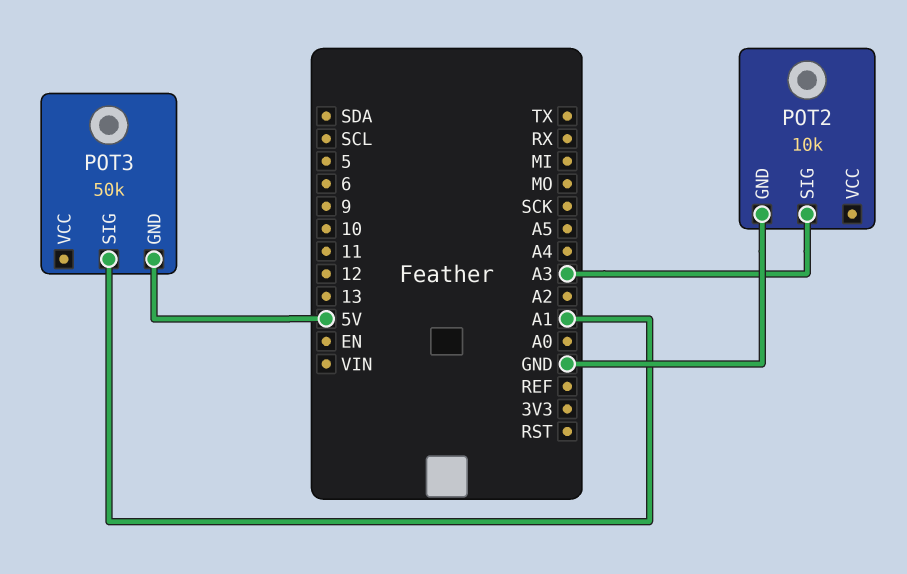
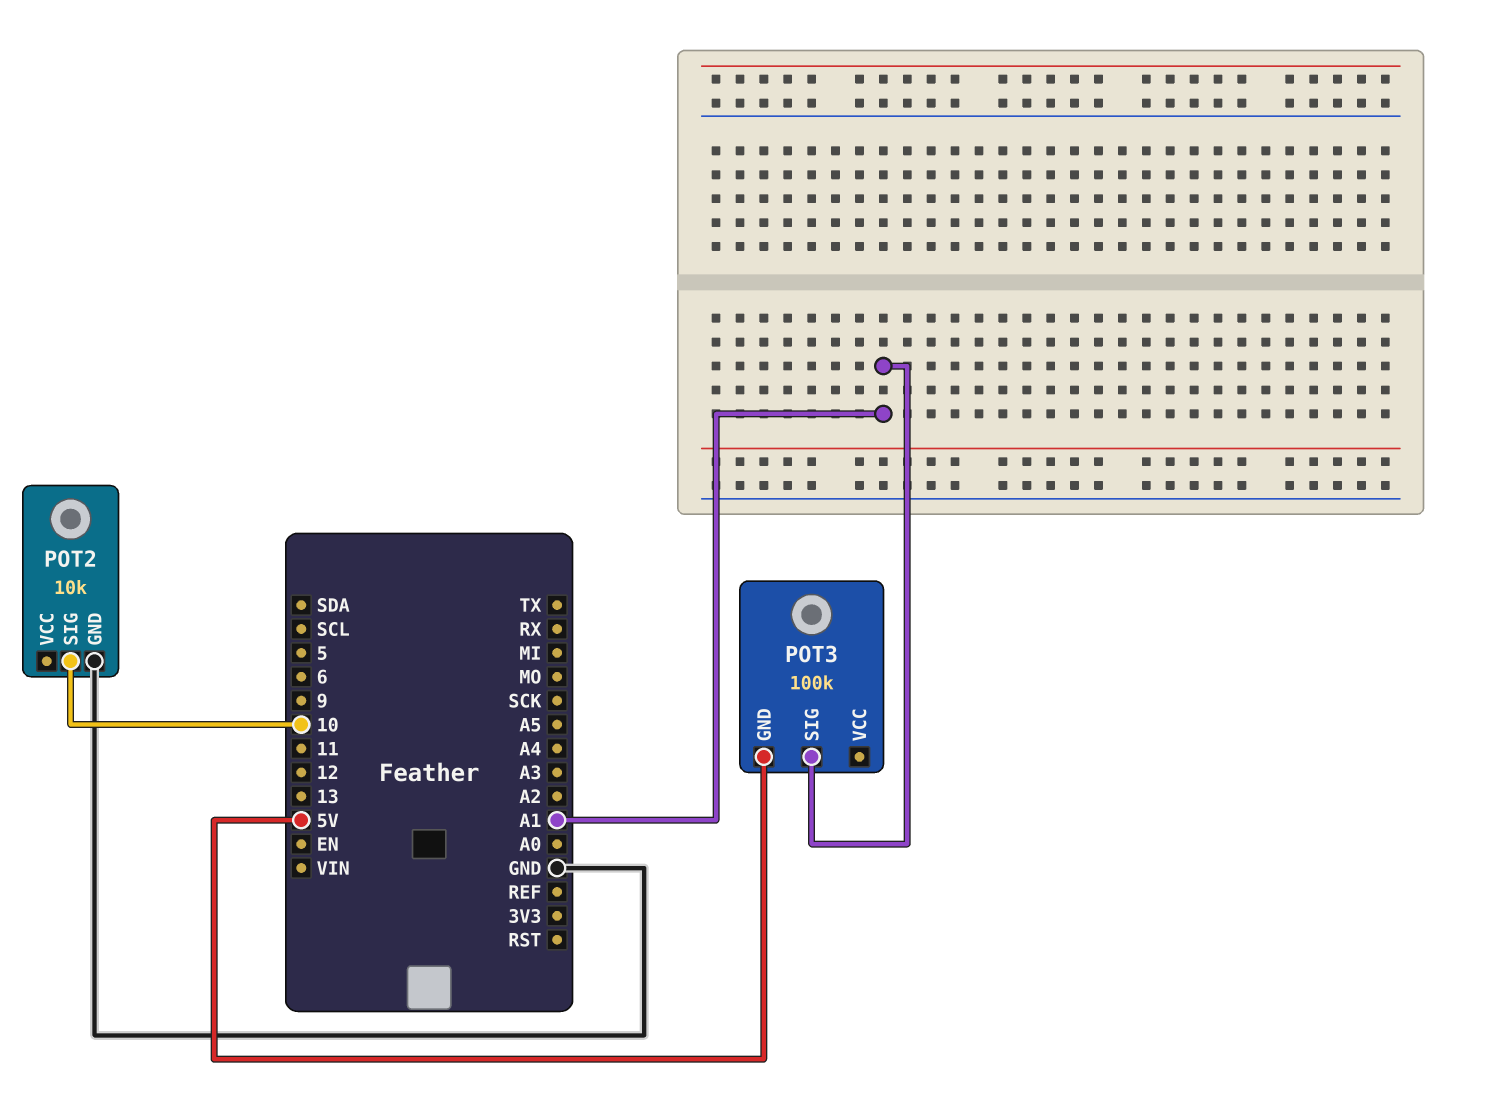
POT2 pin SIG: A3 -> 10
POT3: 50k -> 100k

